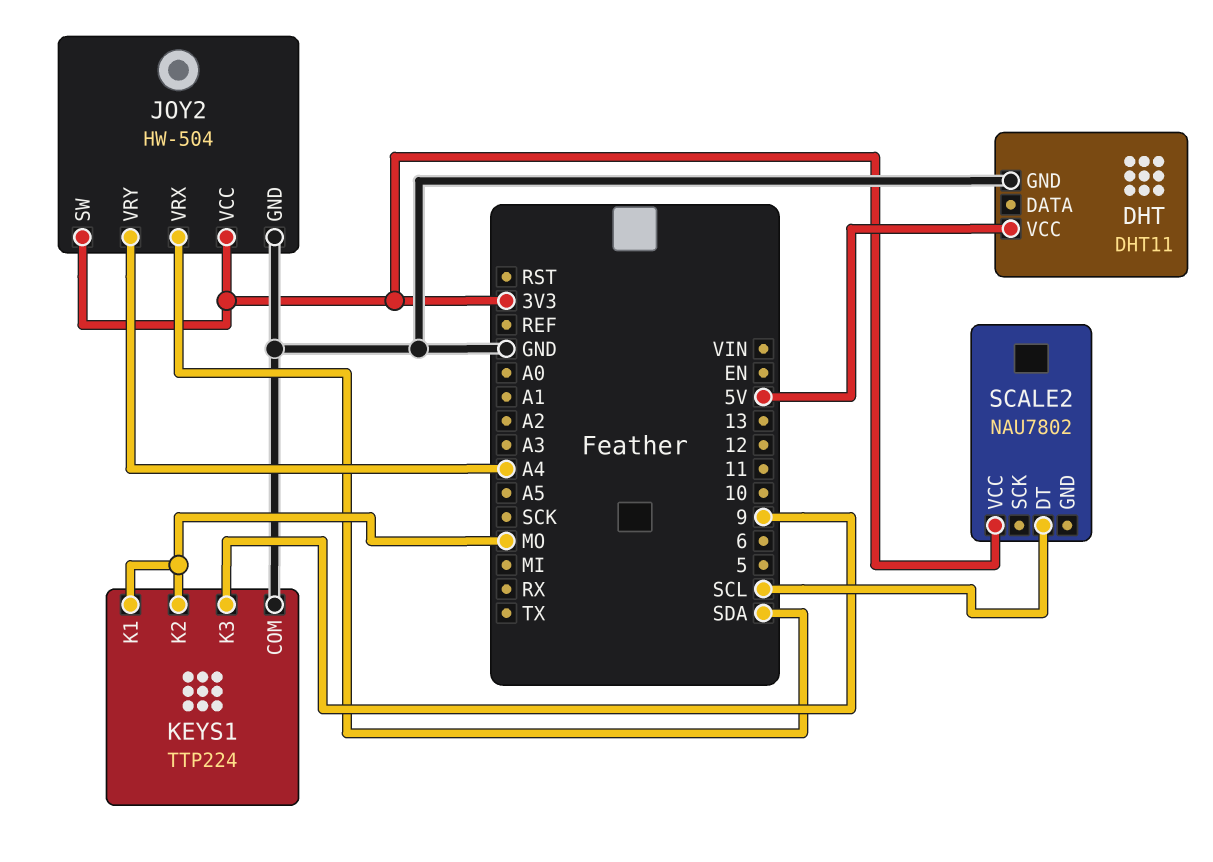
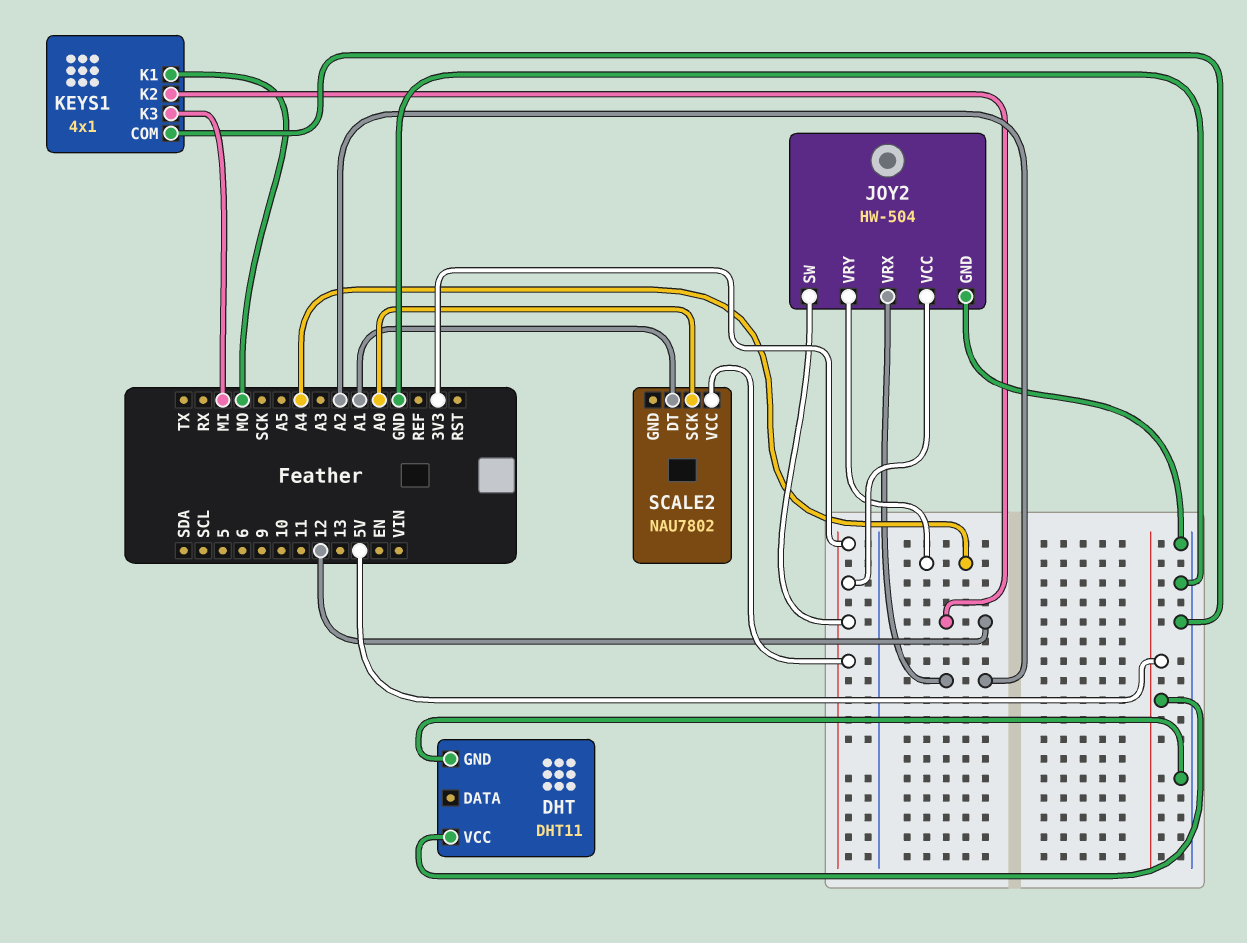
JOY2 pin VRX: SDA -> A2
KEYS1: TTP224 -> 4x1
KEYS1 pin K2: MO -> 12
KEYS1 pin K3: 9 -> MI
SCALE2 pin DT: SCL -> A1
SCALE2 pin SCK: none -> A0

